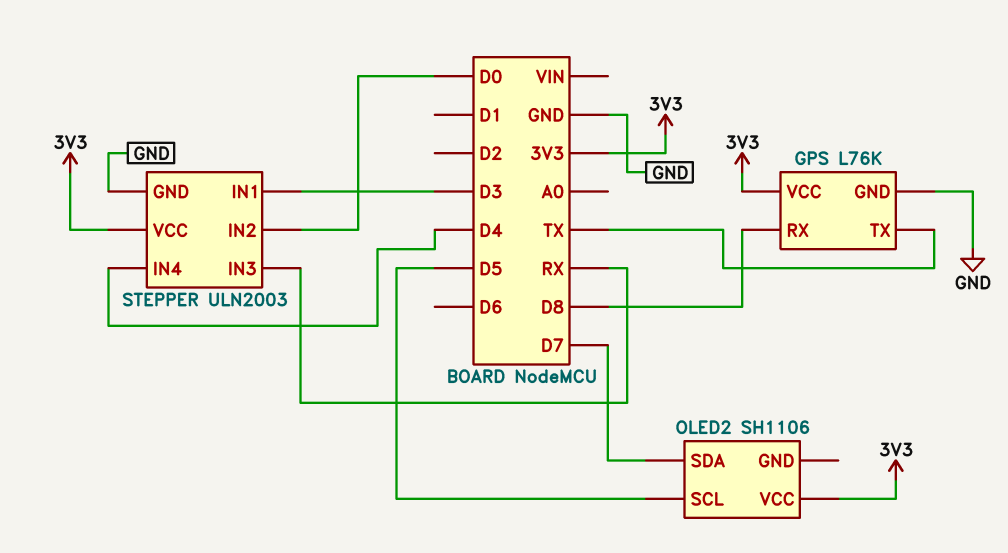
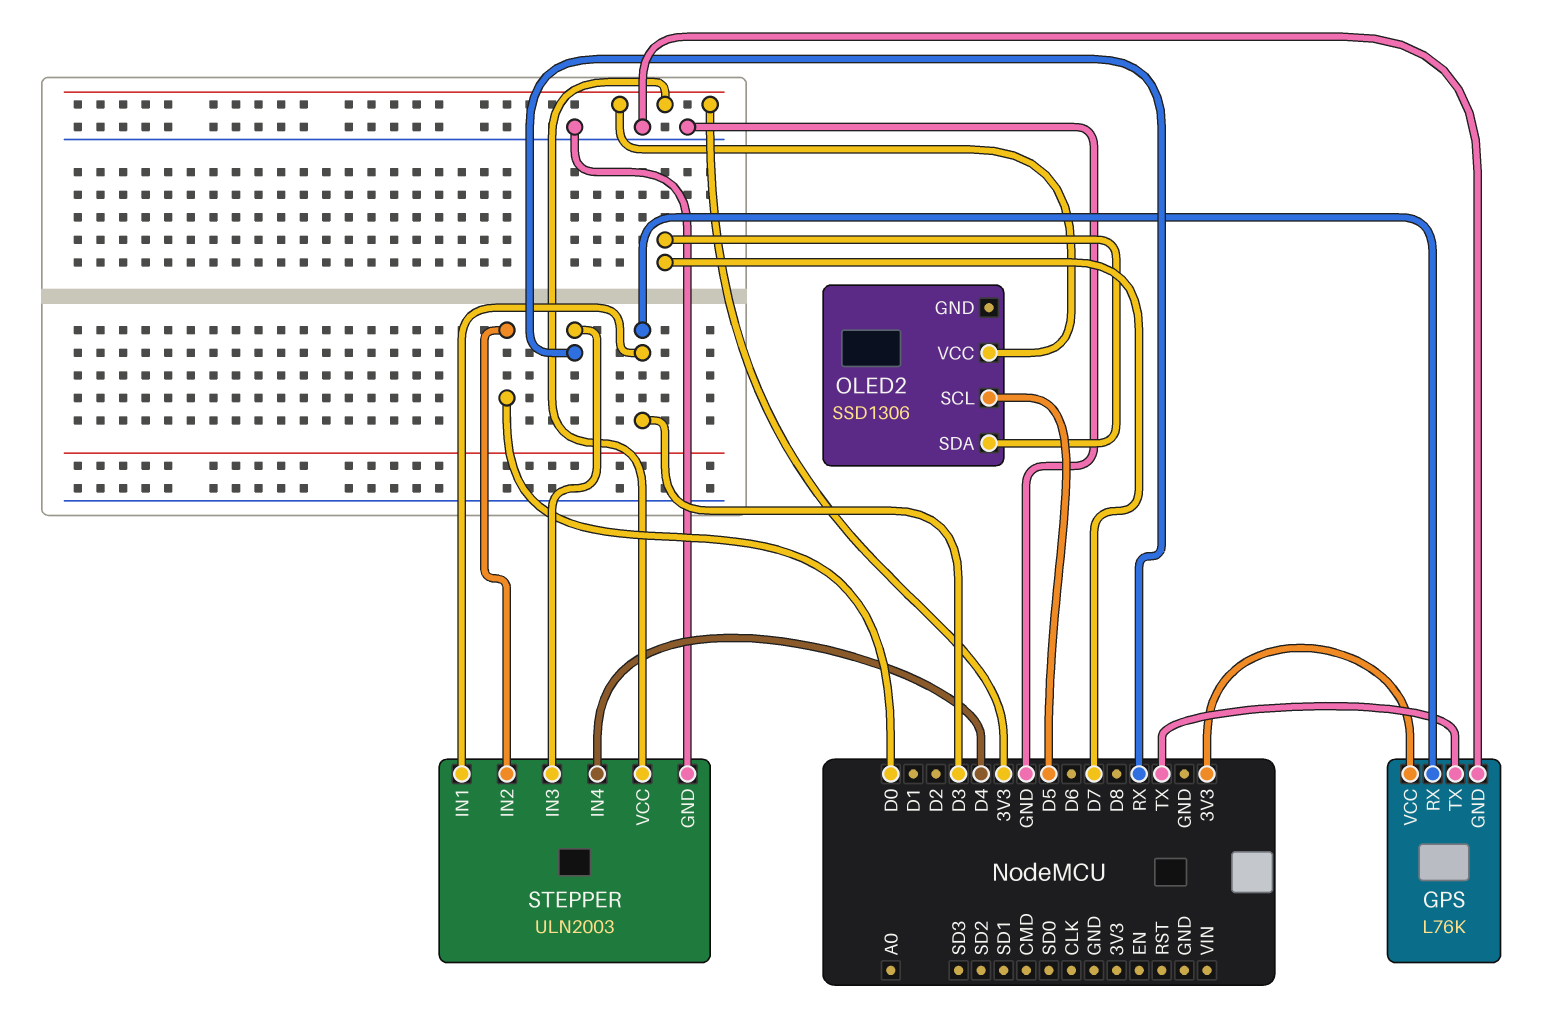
GPS pin RX: D8 -> D3
OLED2: SH1106 -> SSD1306

